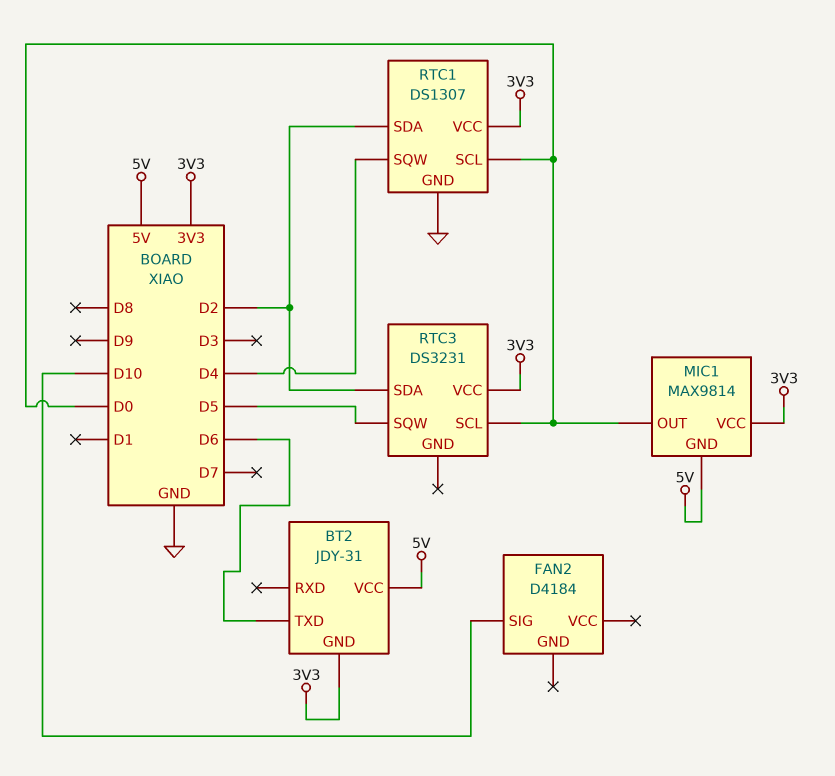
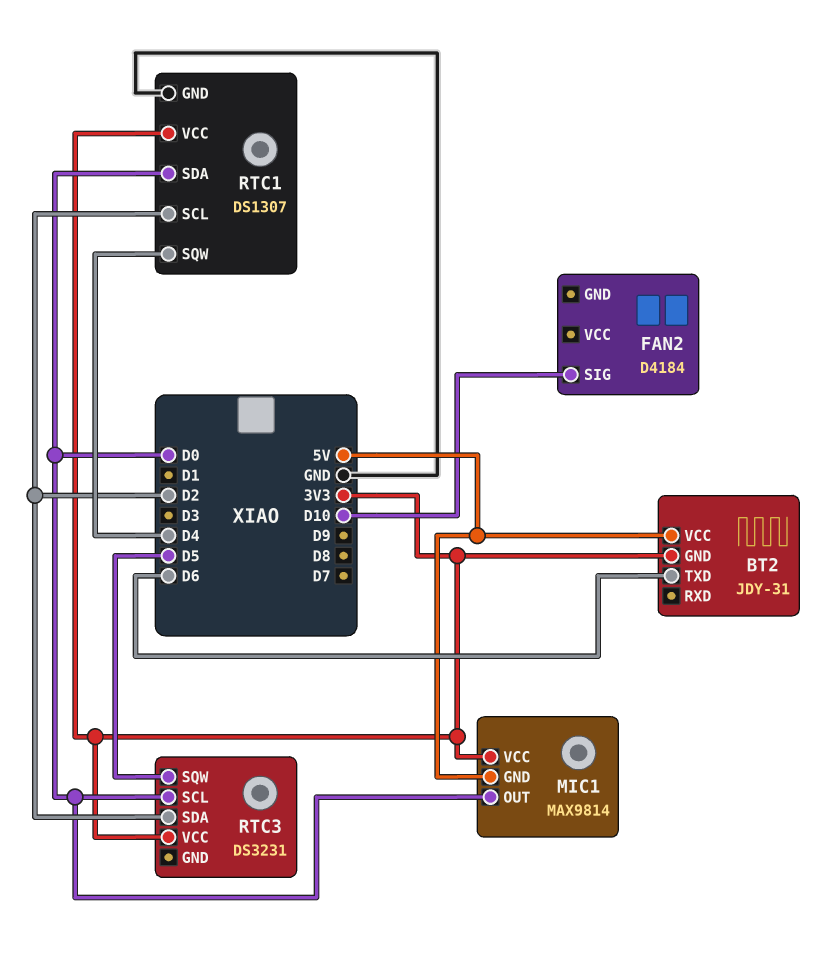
RTC1 pin SCL: D0 -> D2
RTC1 pin SDA: D2 -> D0

